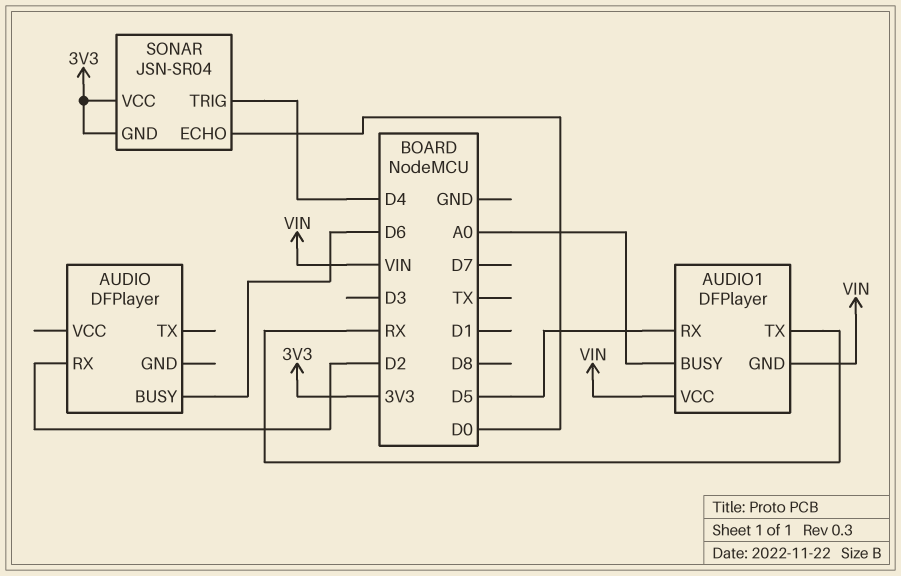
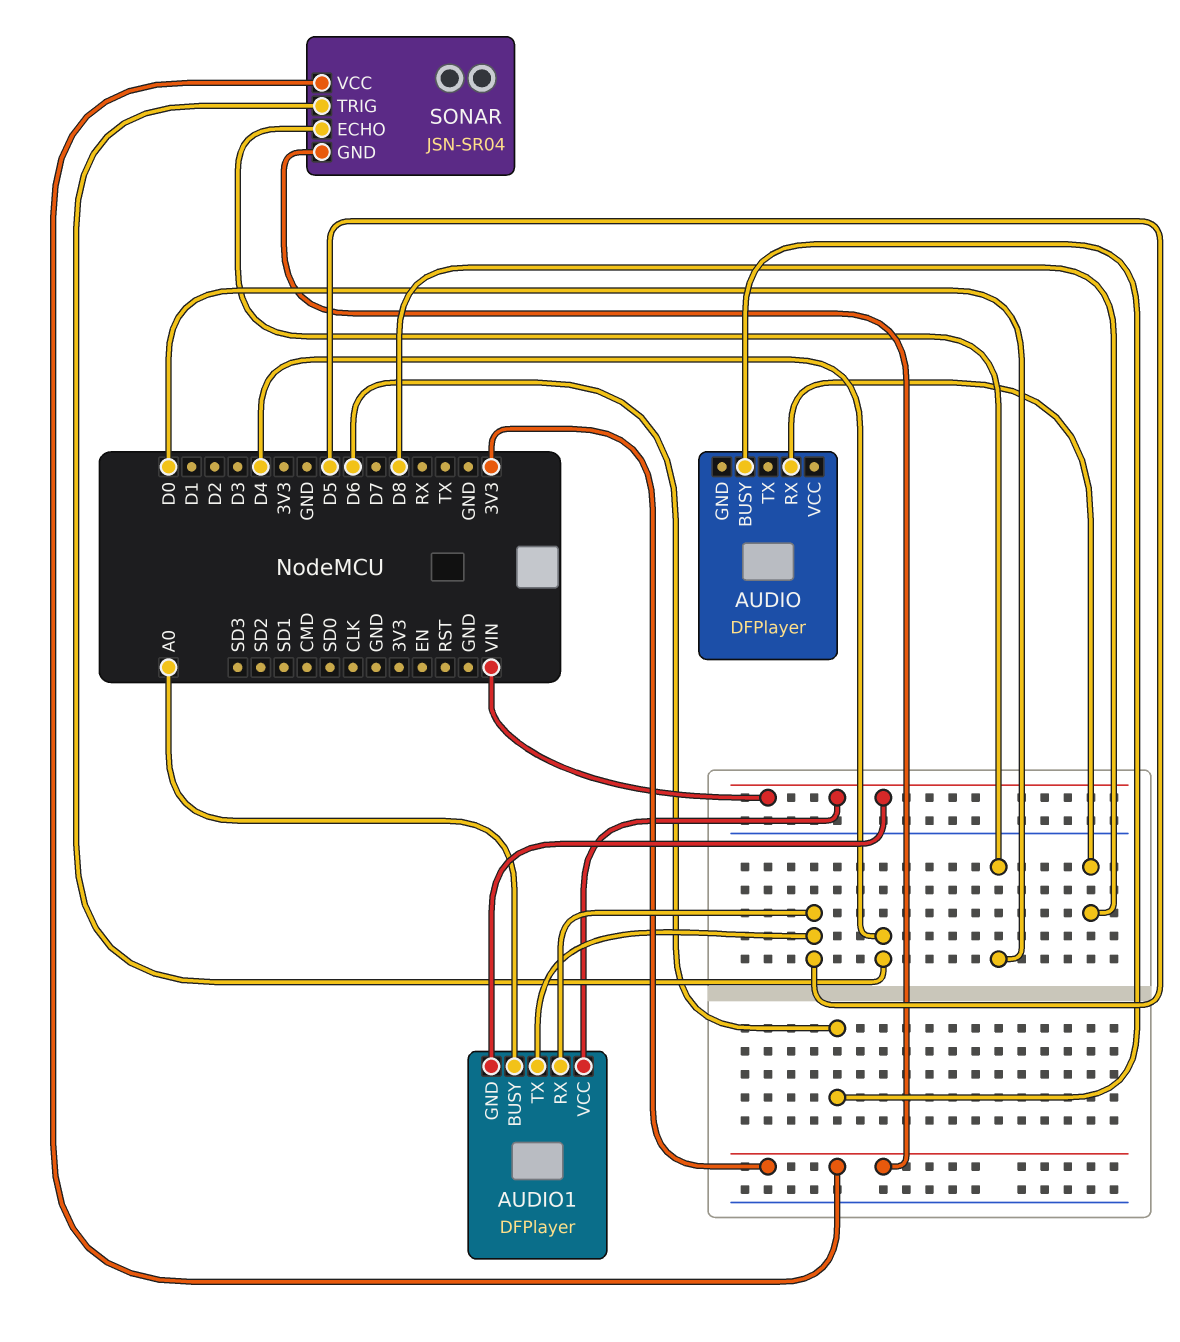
AUDIO pin RX: D2 -> D8
AUDIO1 pin TX: RX -> D5

